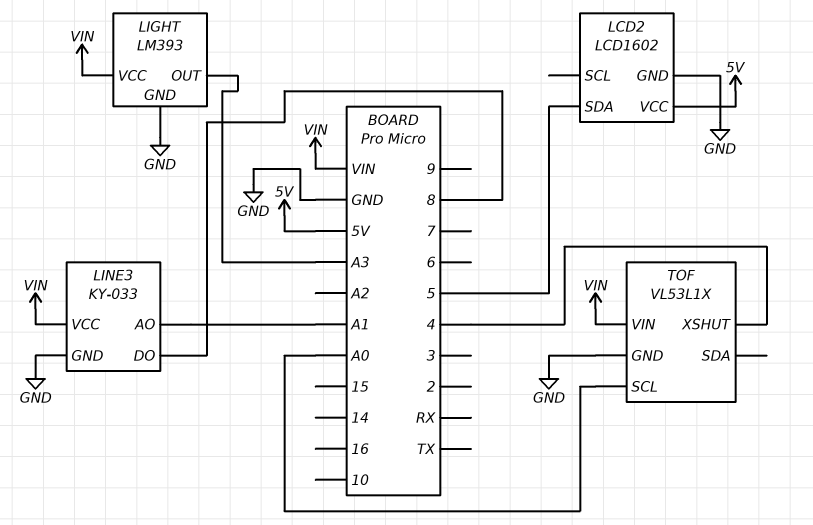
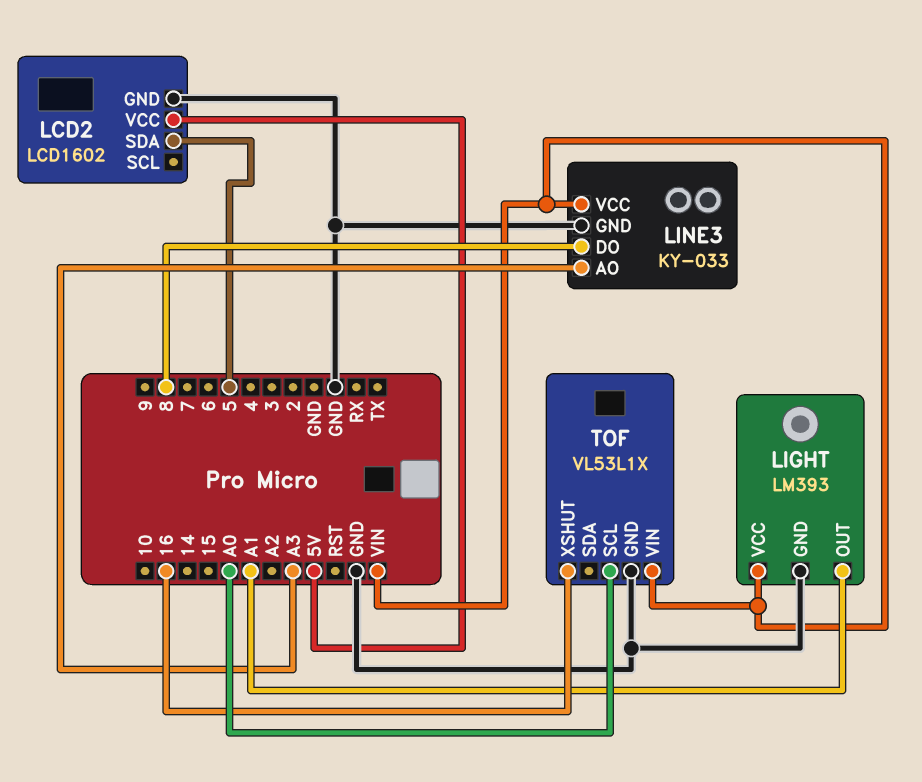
LIGHT pin OUT: A3 -> A1
LINE3 pin AO: A1 -> A3
TOF pin XSHUT: 4 -> 16

